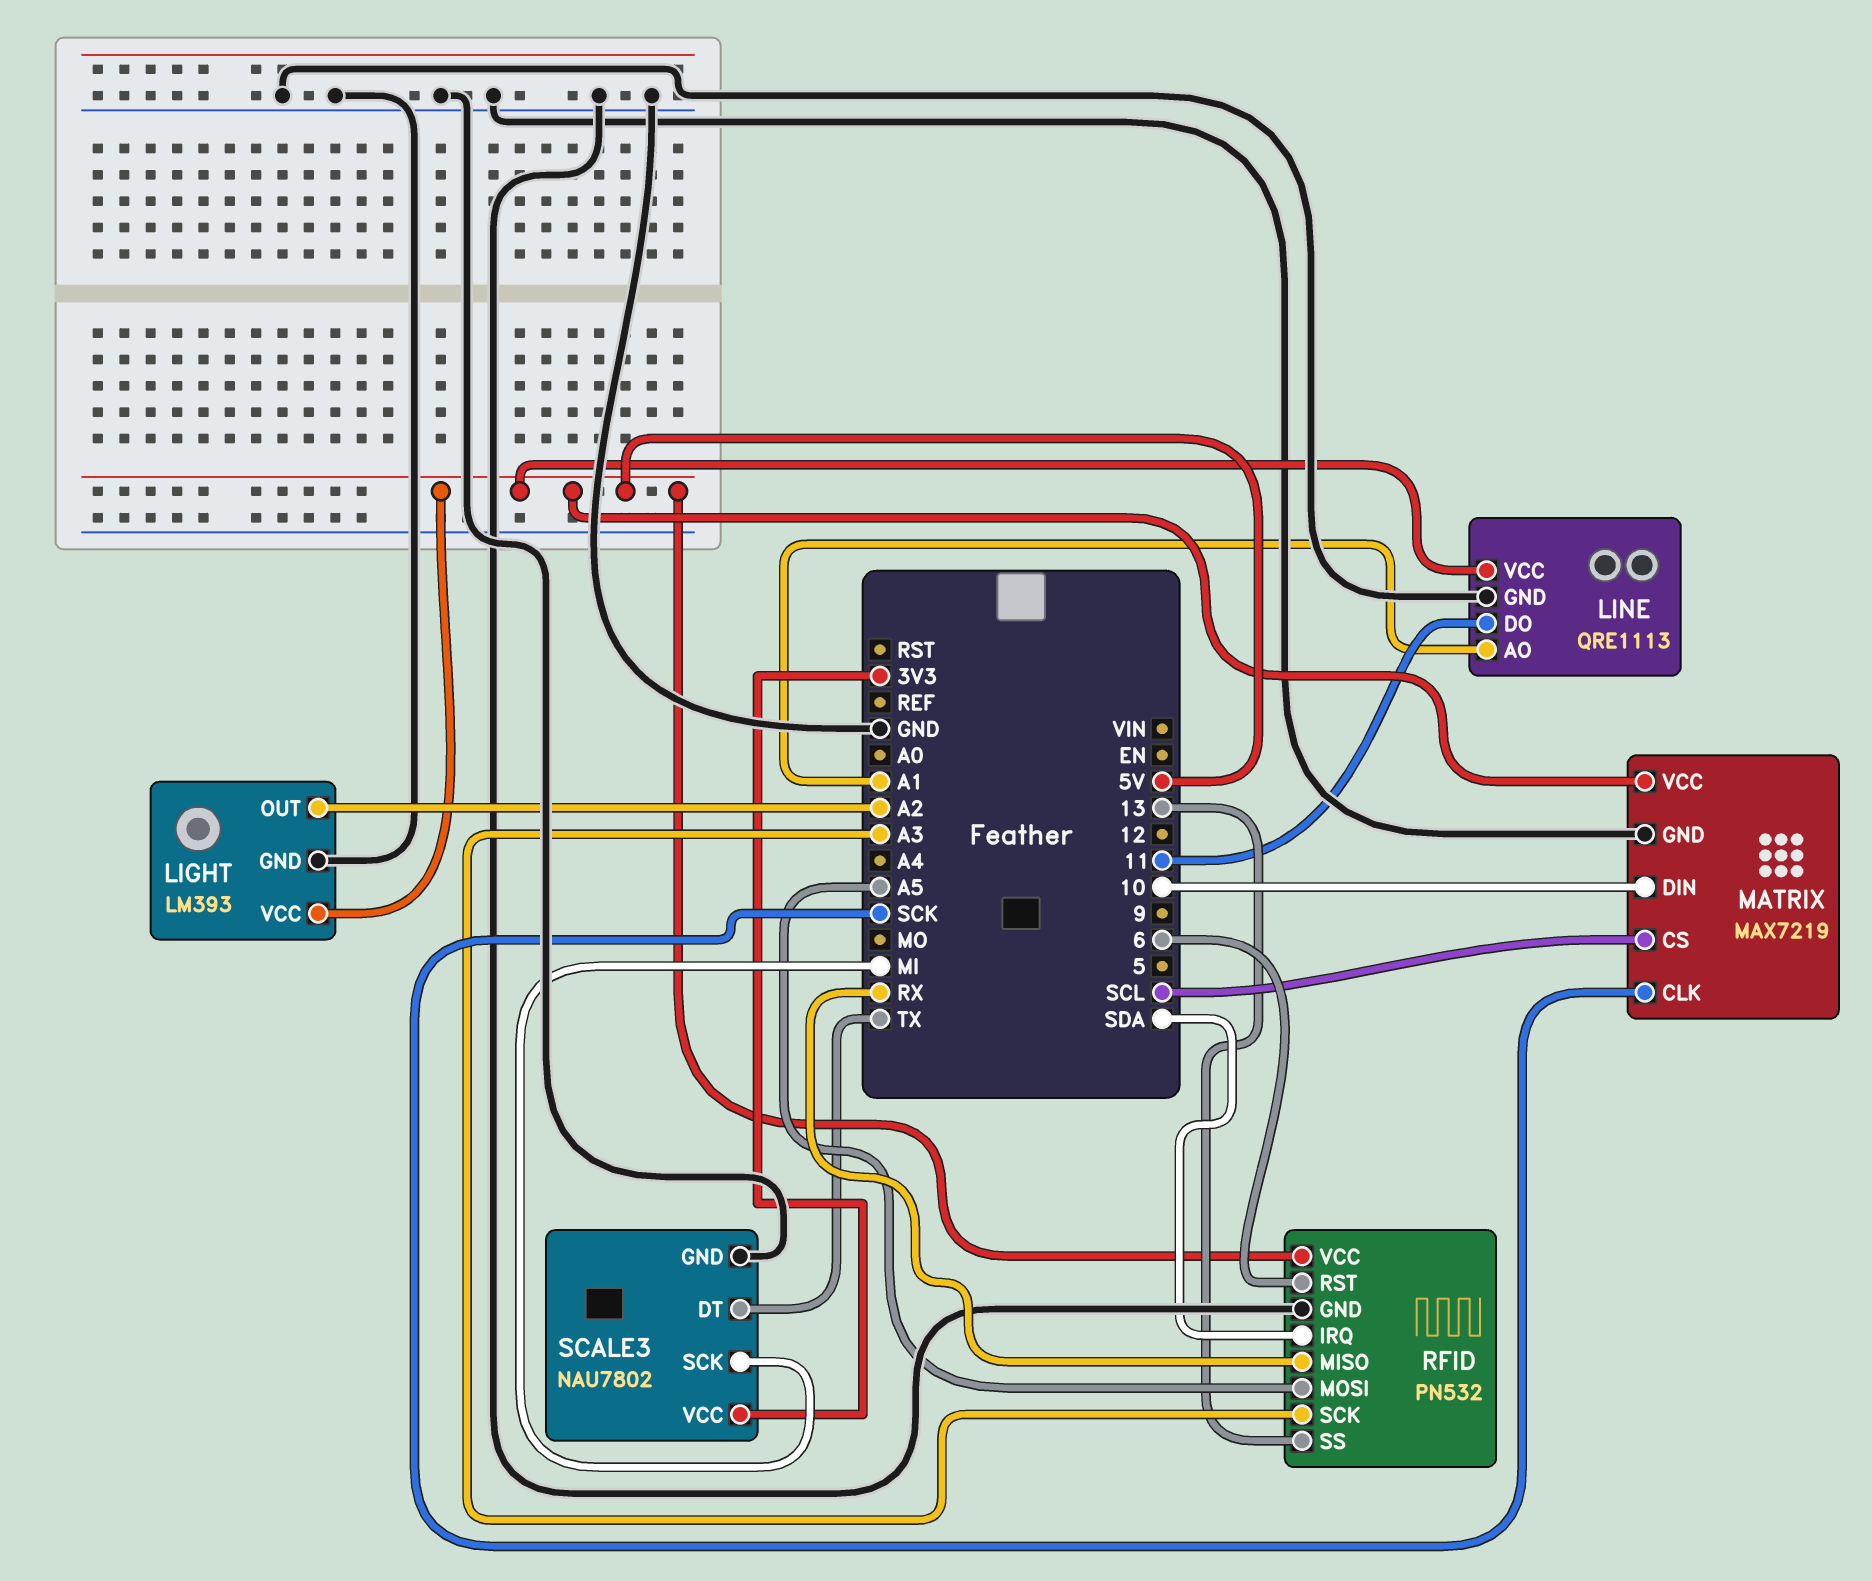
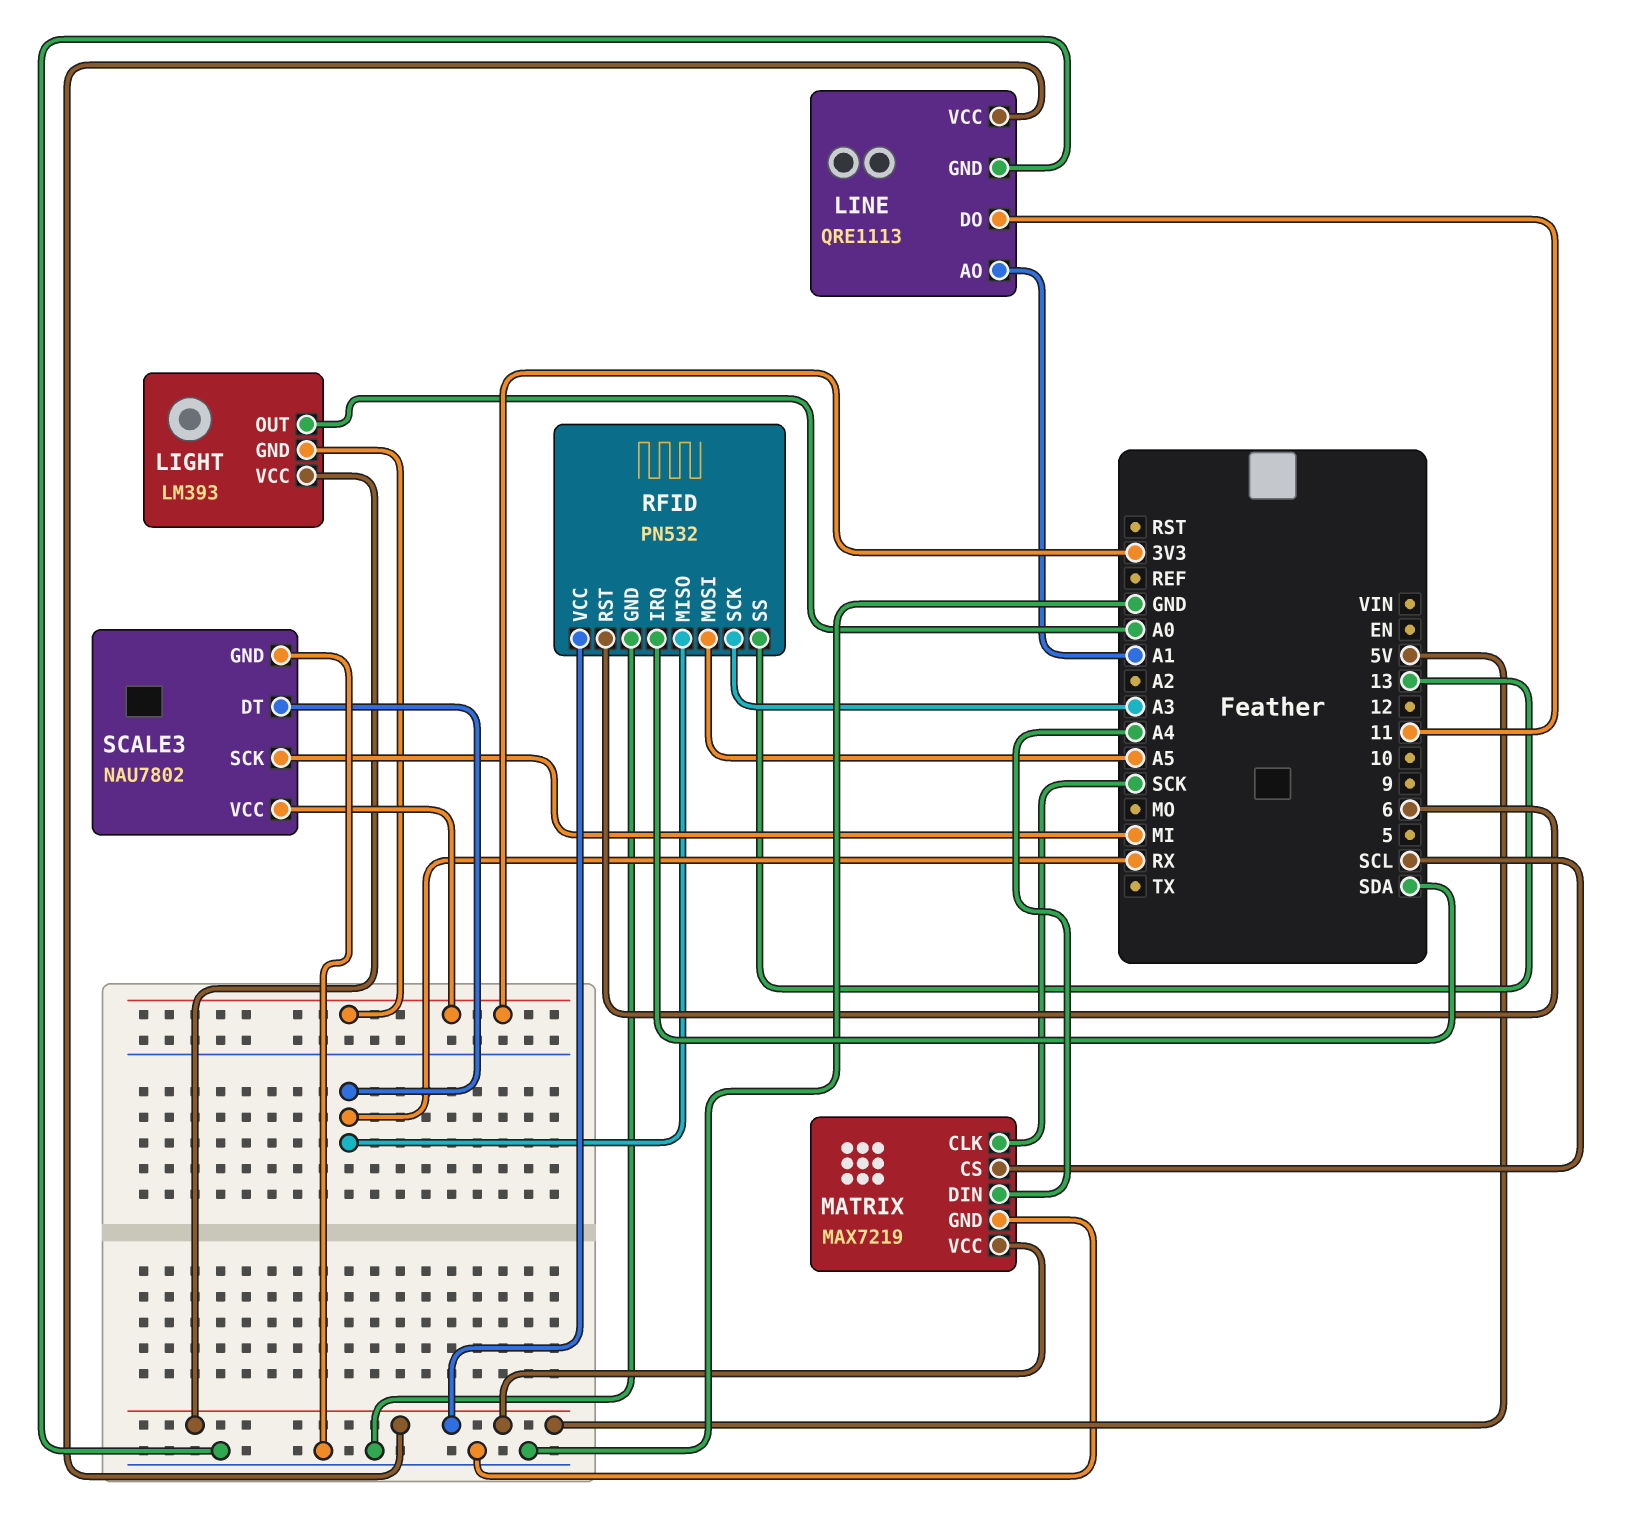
LIGHT pin GND: GND -> 3V3
LIGHT pin OUT: A2 -> A0
MATRIX pin DIN: 10 -> A4
SCALE3 pin DT: TX -> RX

